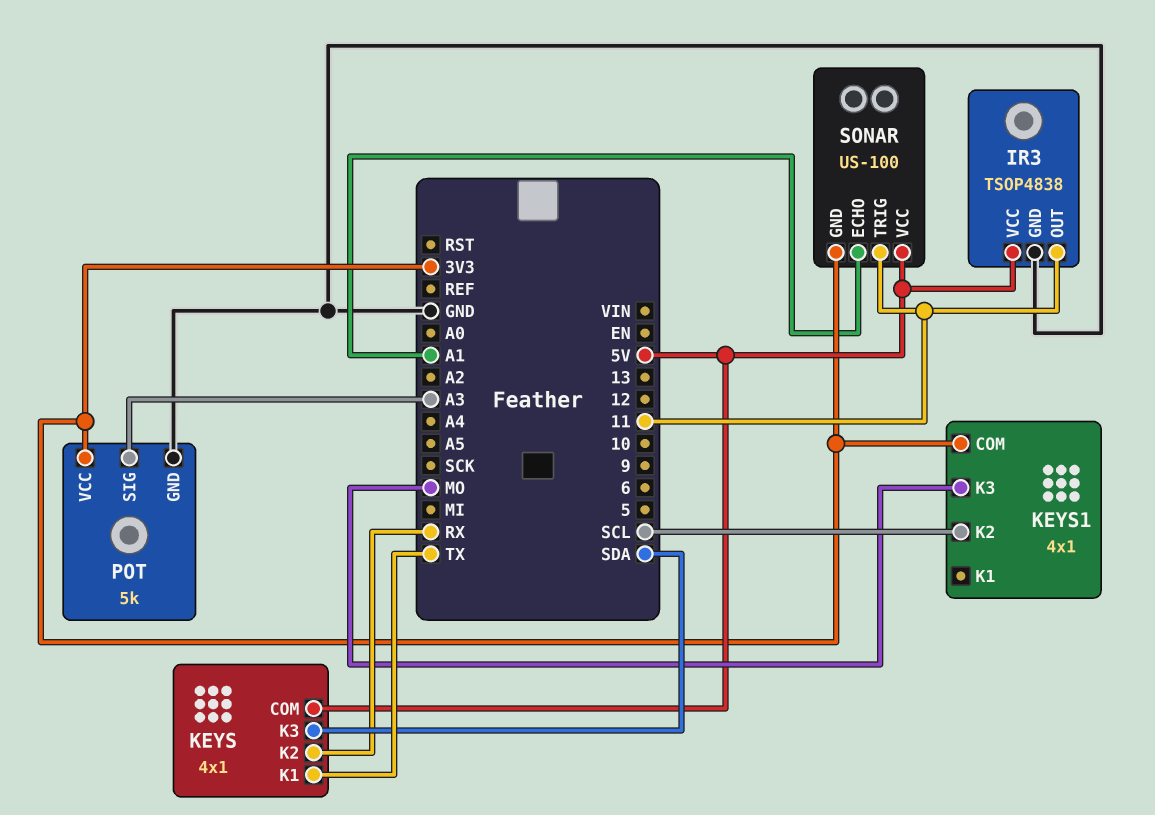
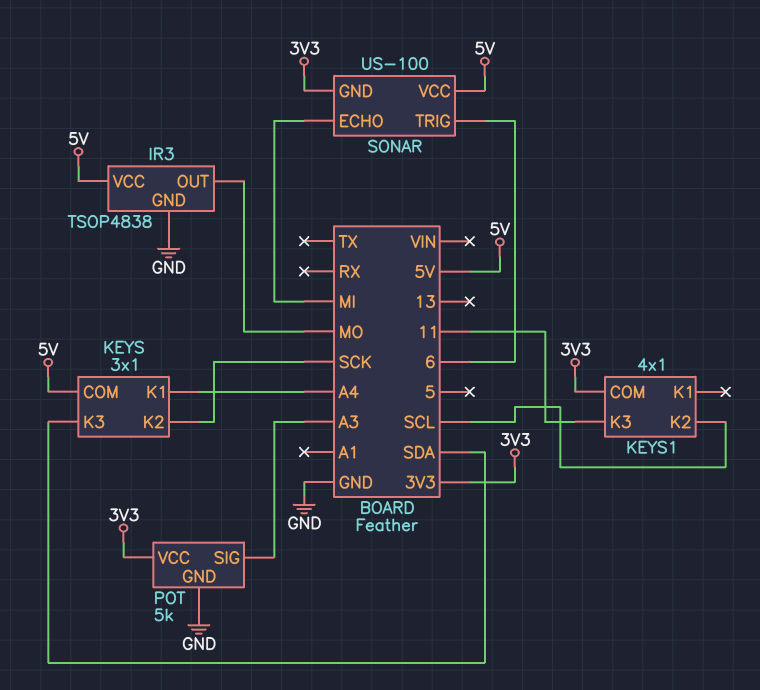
IR3 pin OUT: 11 -> MO
KEYS: 4x1 -> 3x1
KEYS pin K1: TX -> A4
KEYS pin K2: RX -> SCK
KEYS1 pin K3: MO -> 11
SONAR pin ECHO: A1 -> MI
SONAR pin TRIG: 11 -> 6

